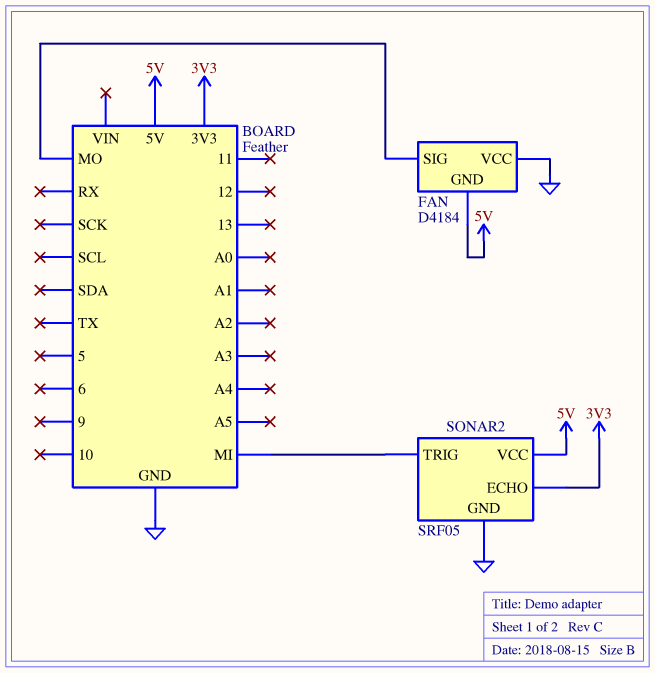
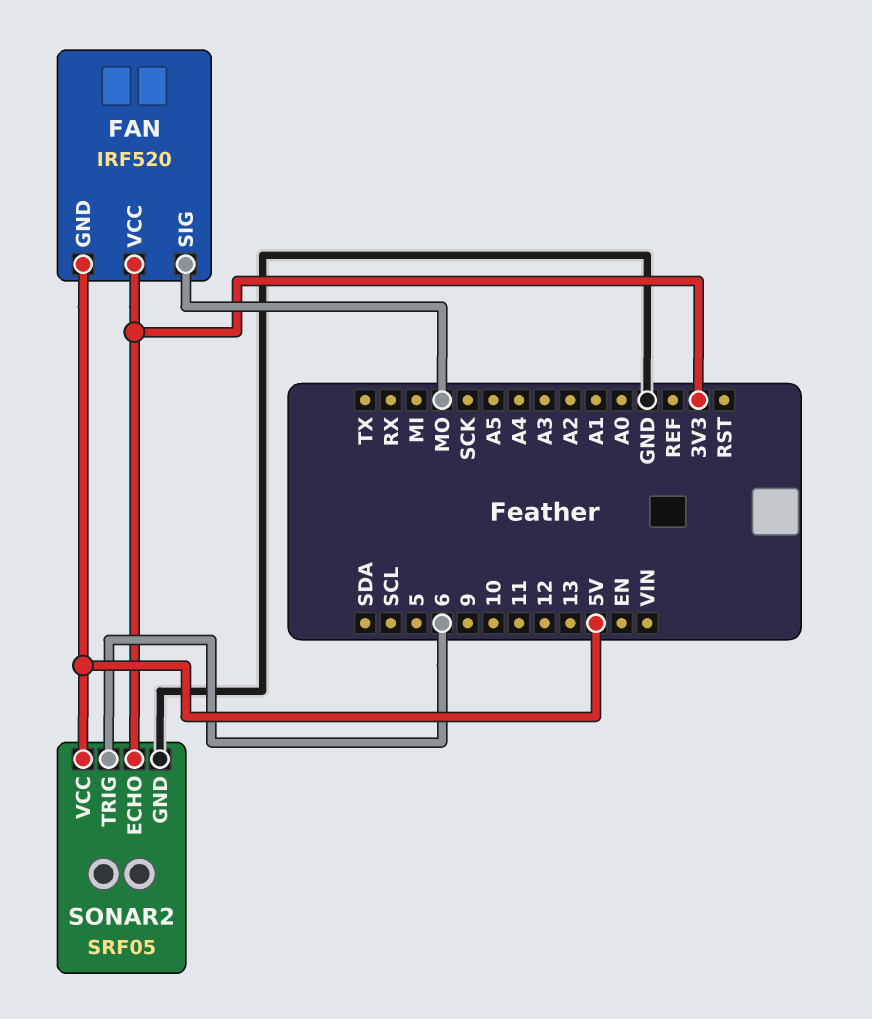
FAN: D4184 -> IRF520
FAN pin VCC: GND -> 3V3
SONAR2 pin TRIG: MI -> 6

